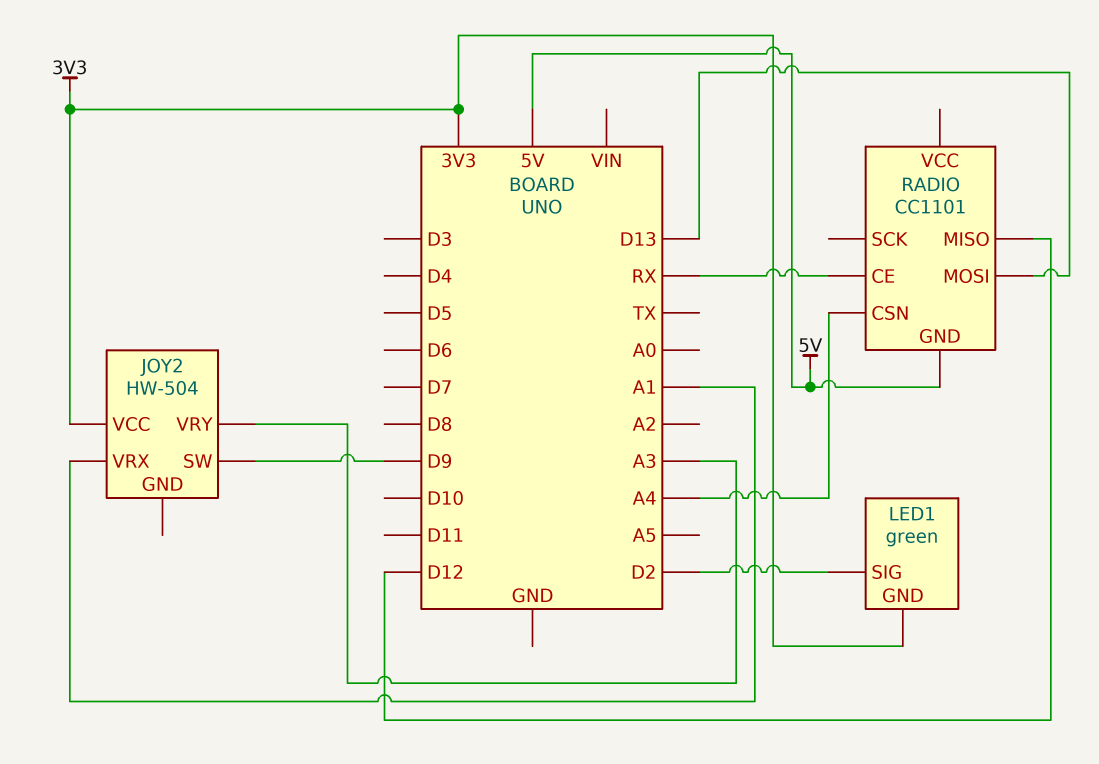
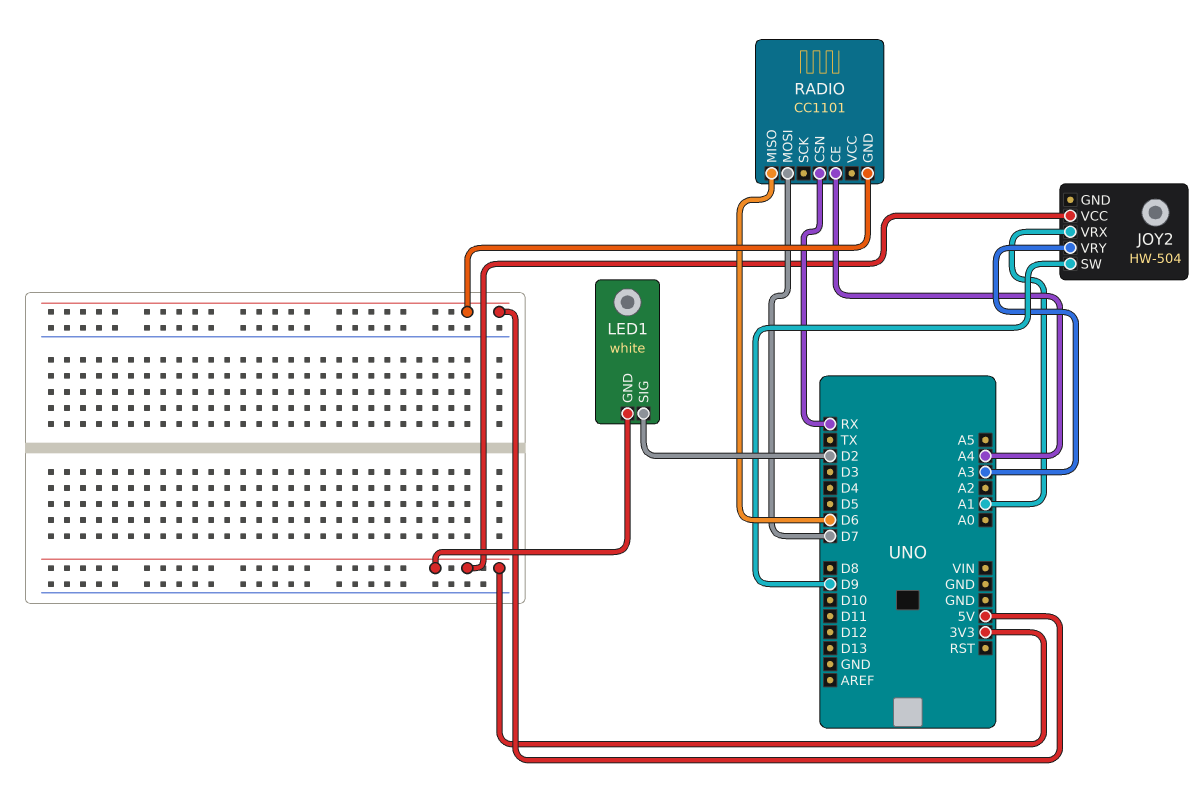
LED1: green -> white
RADIO pin CE: RX -> A4
RADIO pin CSN: A4 -> RX
RADIO pin MISO: D12 -> D6
RADIO pin MOSI: D13 -> D7

